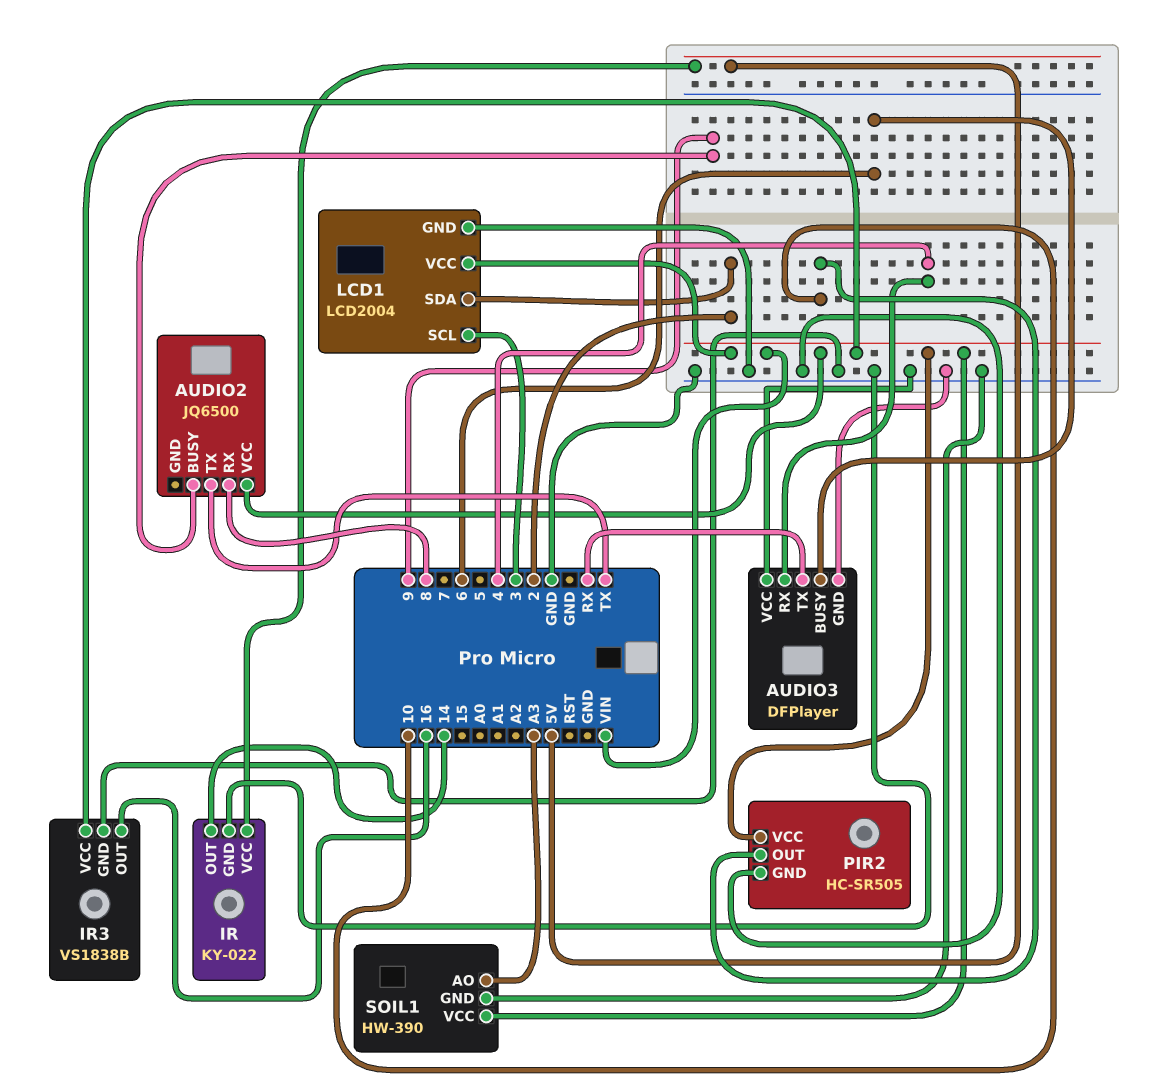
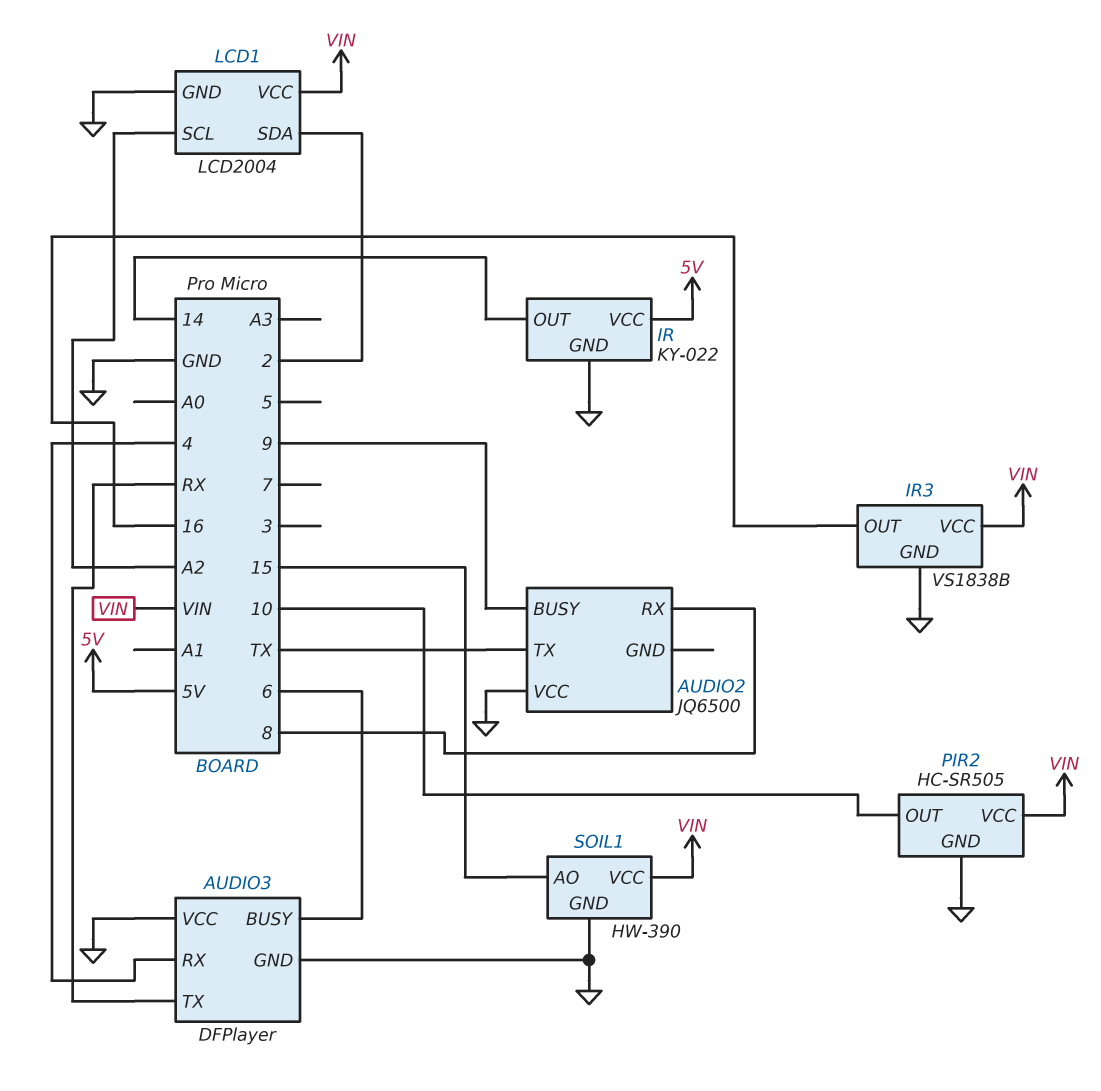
AUDIO2 pin VCC: VIN -> GND
LCD1 pin SCL: 3 -> A2
SOIL1 pin AO: A3 -> 15

